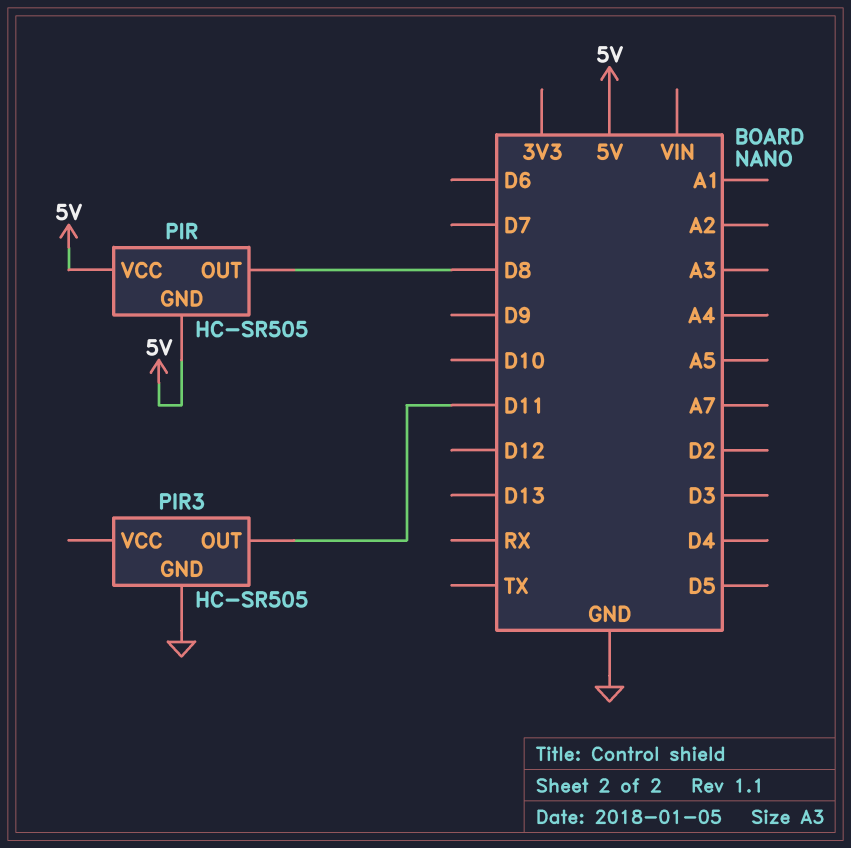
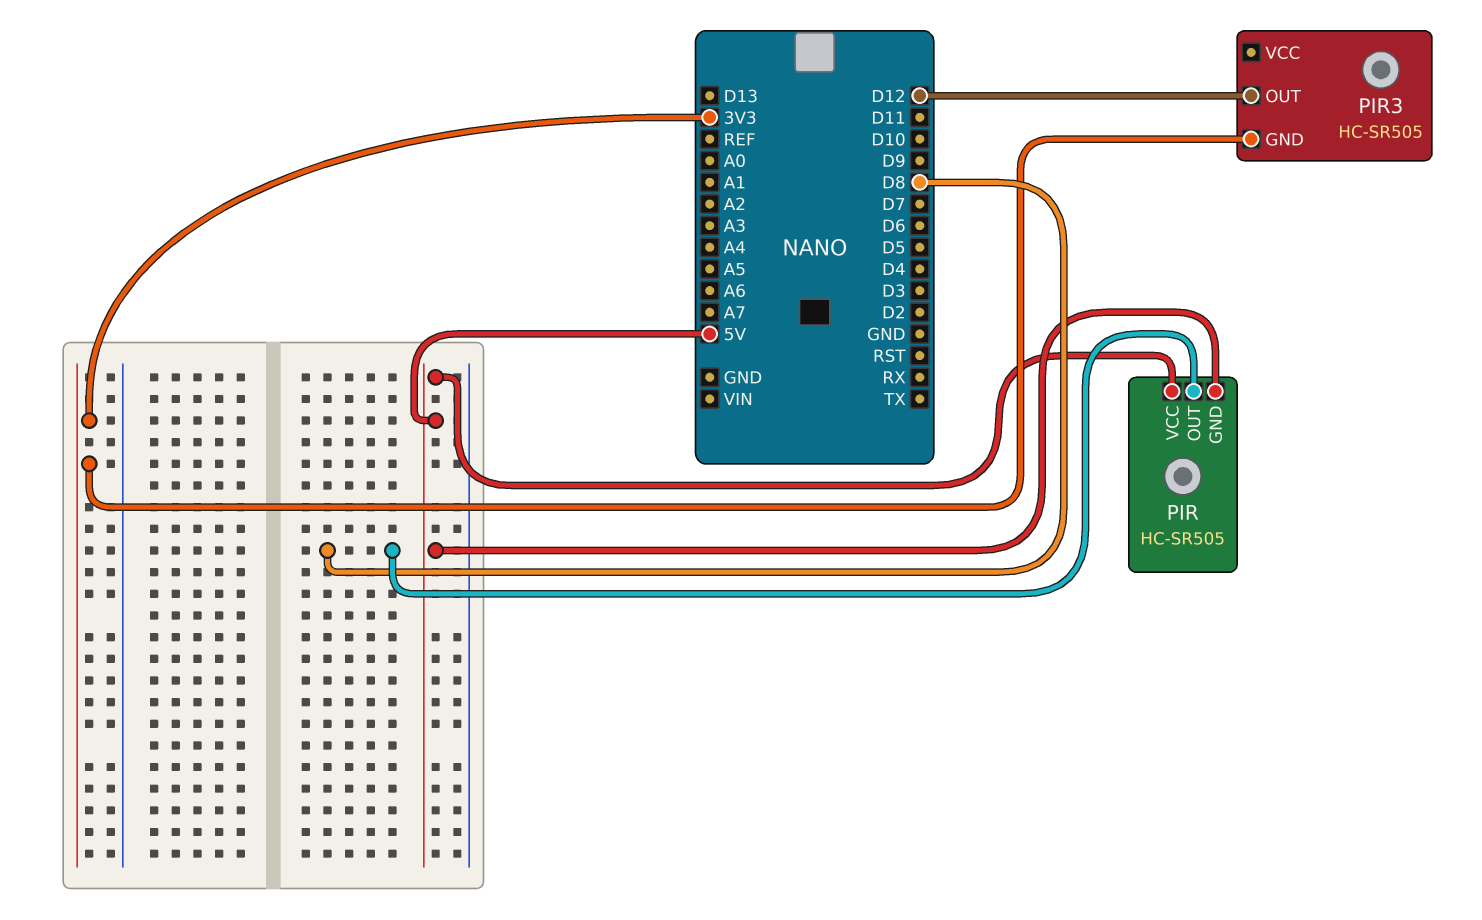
PIR3 pin GND: GND -> 3V3
PIR3 pin OUT: D11 -> D12

